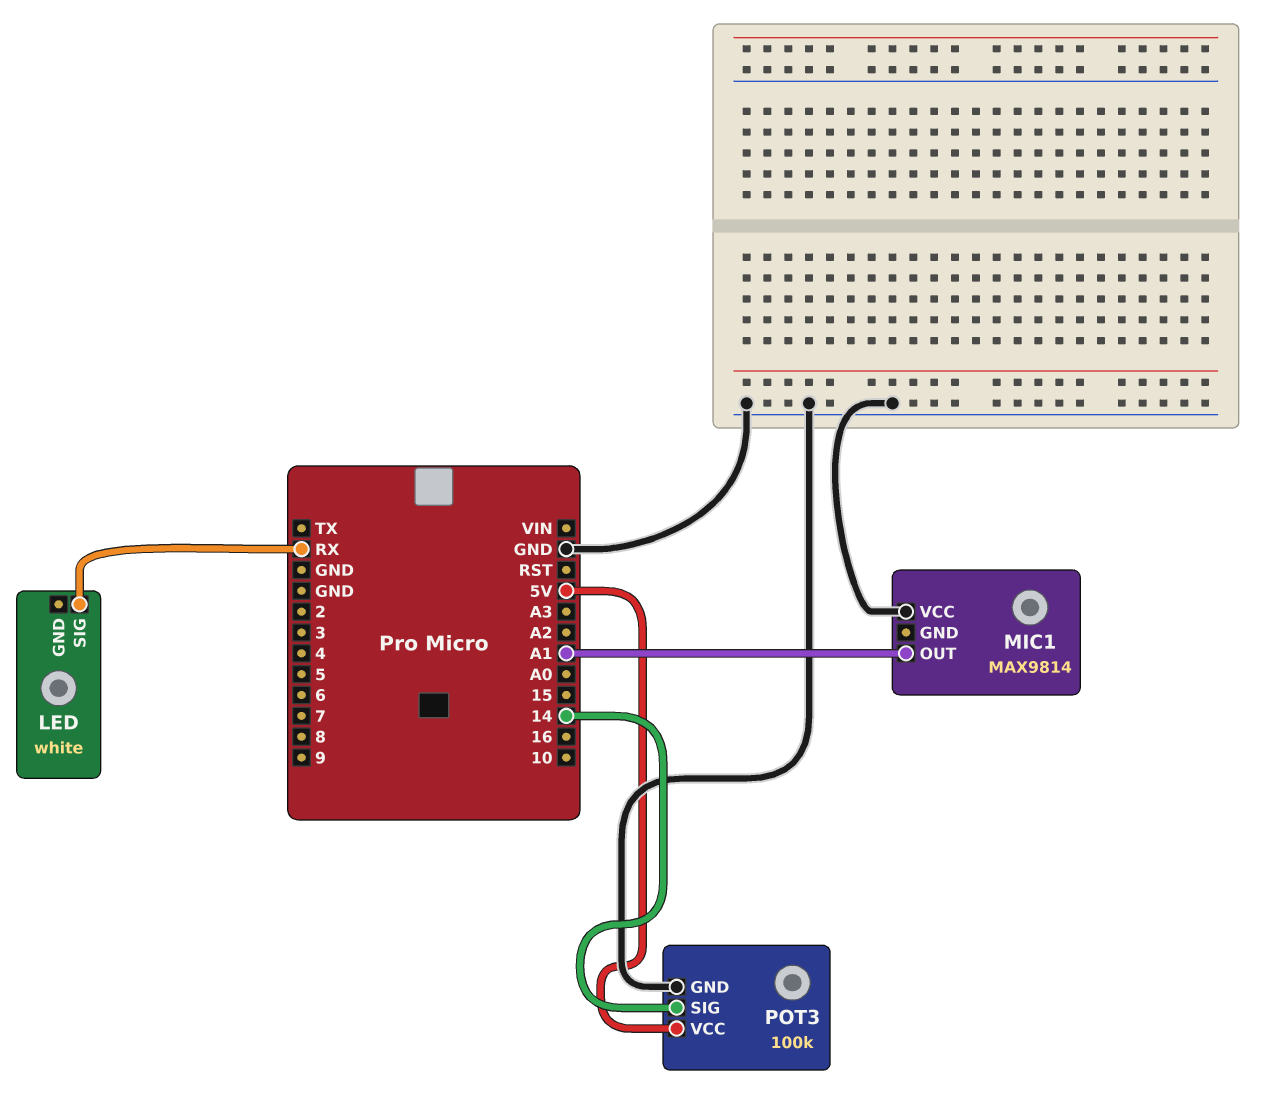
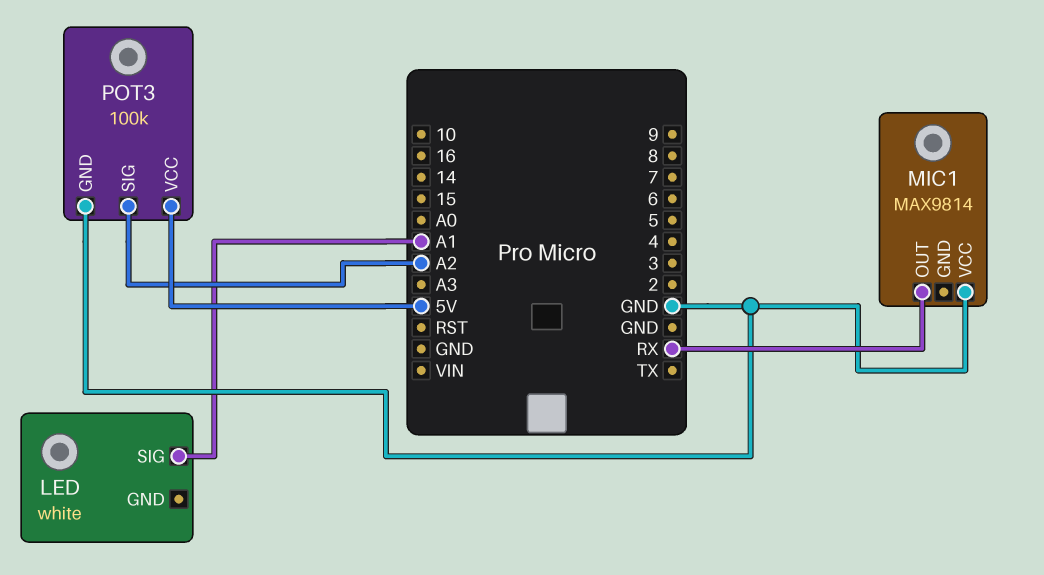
LED pin SIG: RX -> A1
MIC1 pin OUT: A1 -> RX
POT3 pin SIG: 14 -> A2

